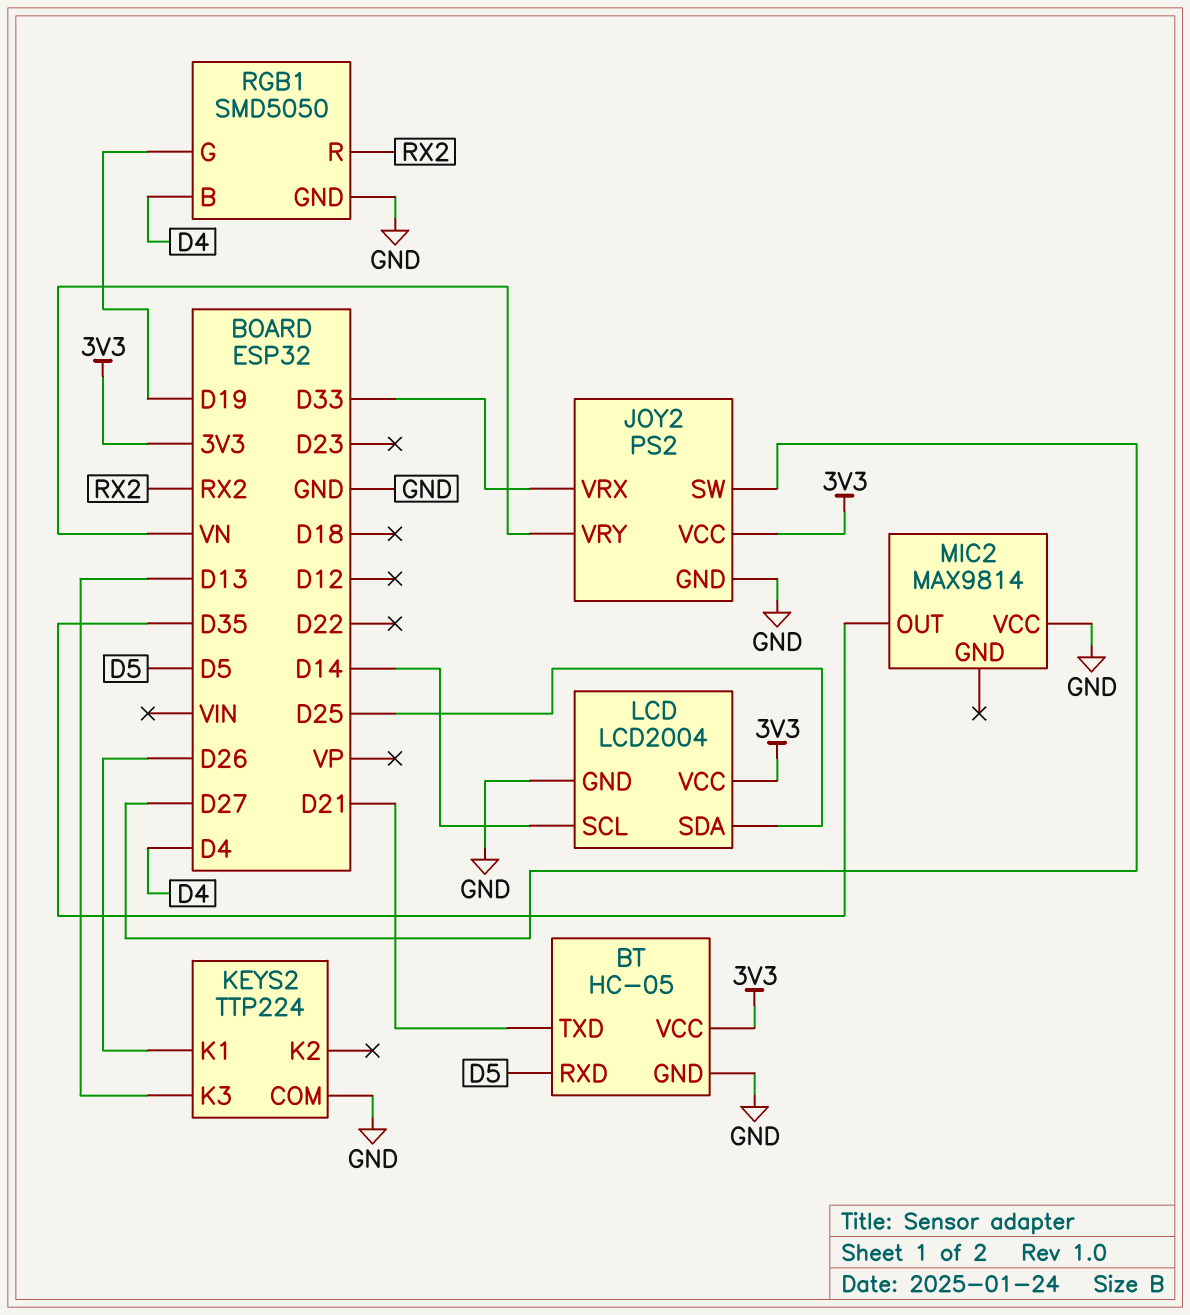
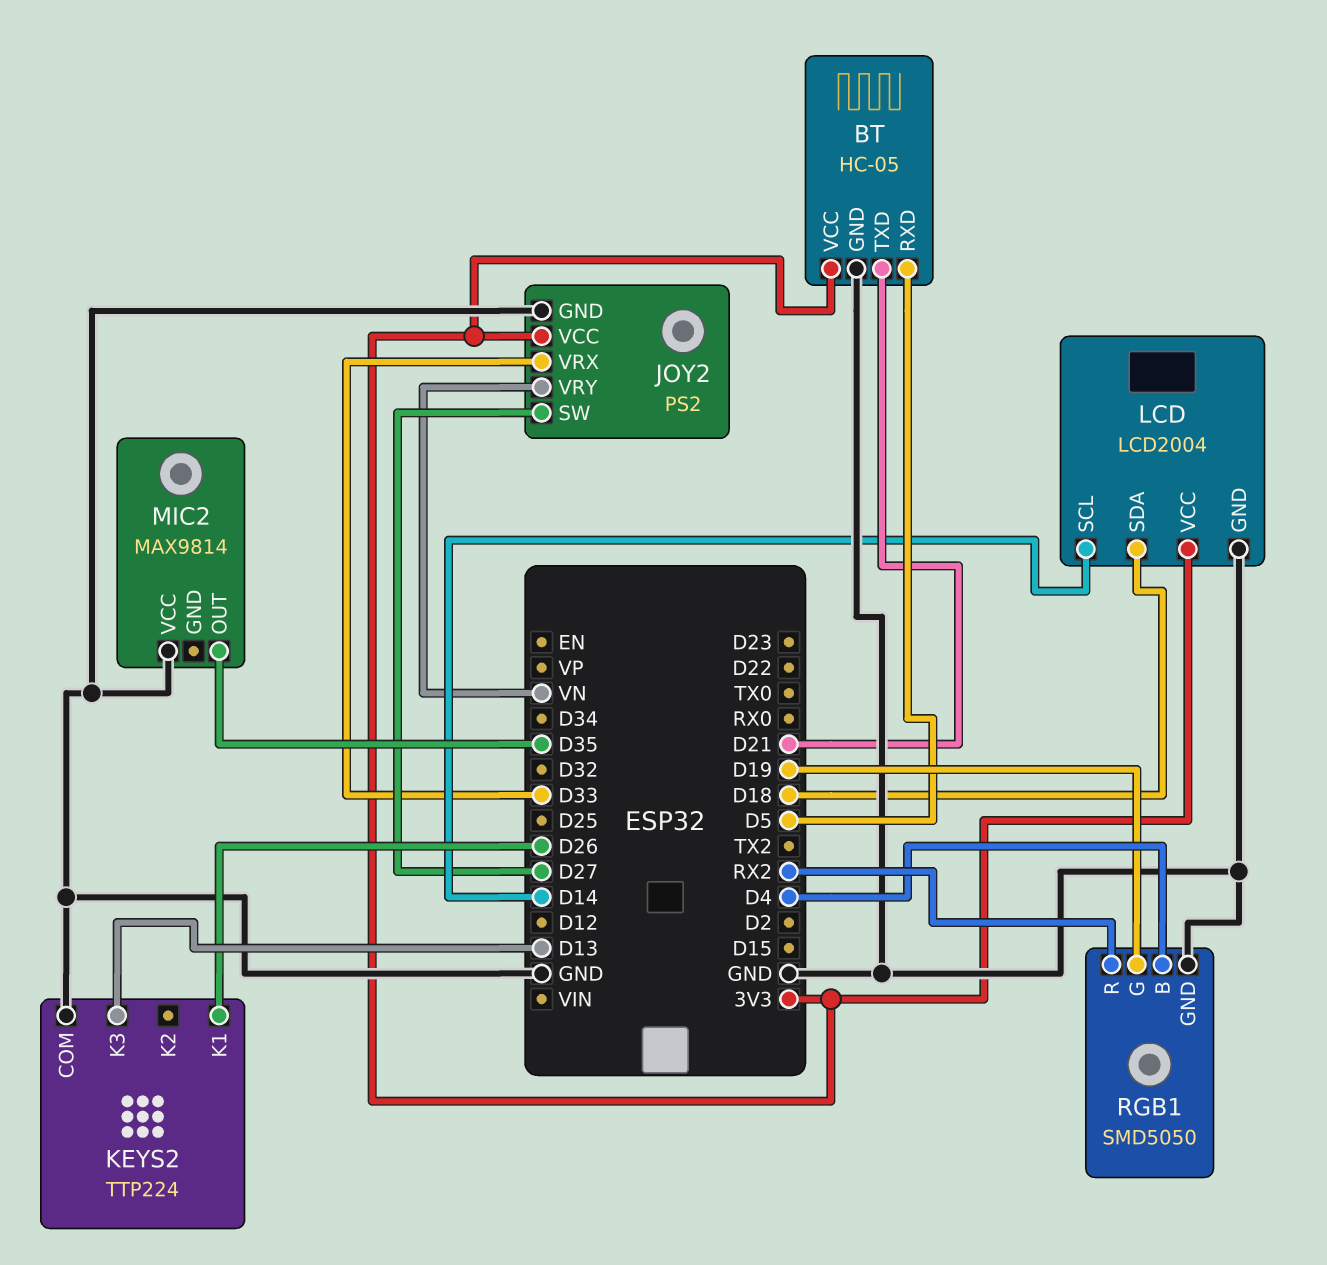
LCD pin SDA: D25 -> D18

